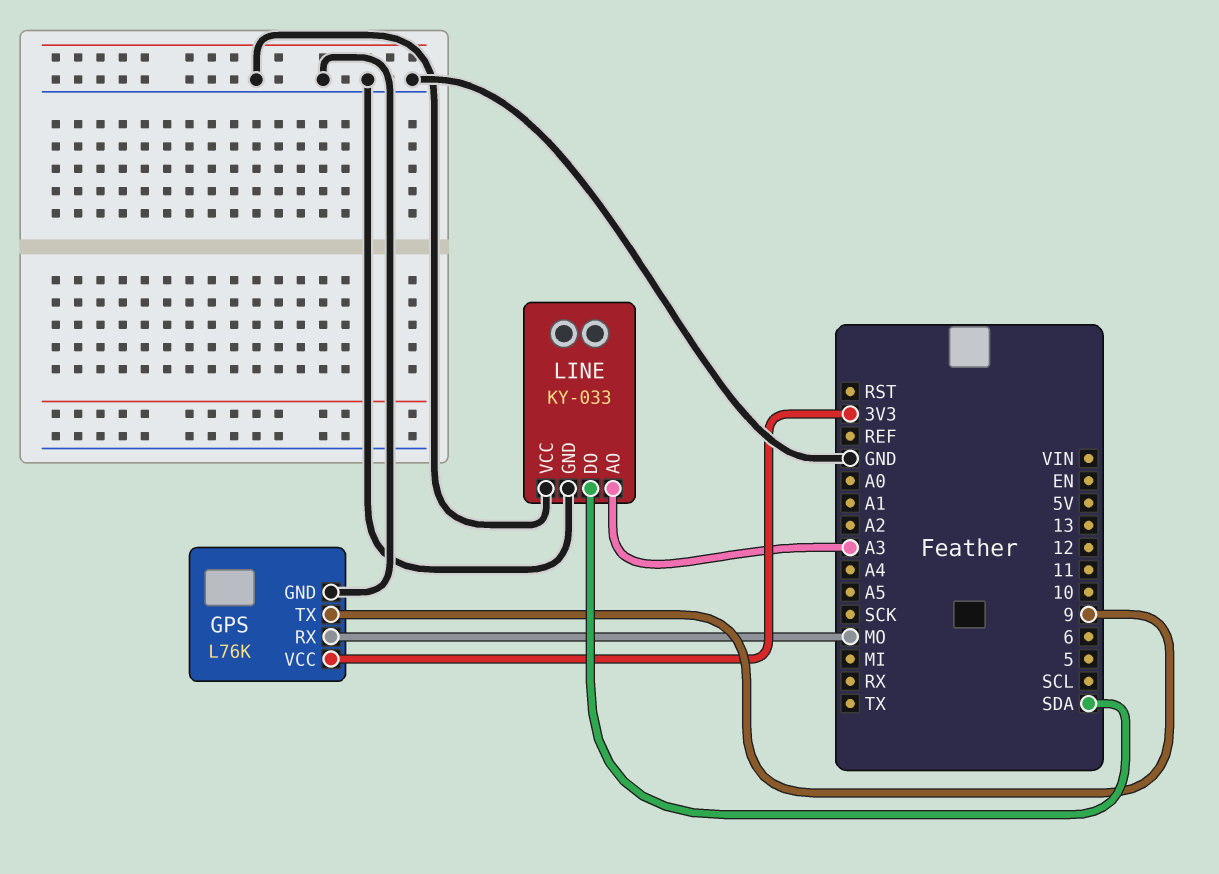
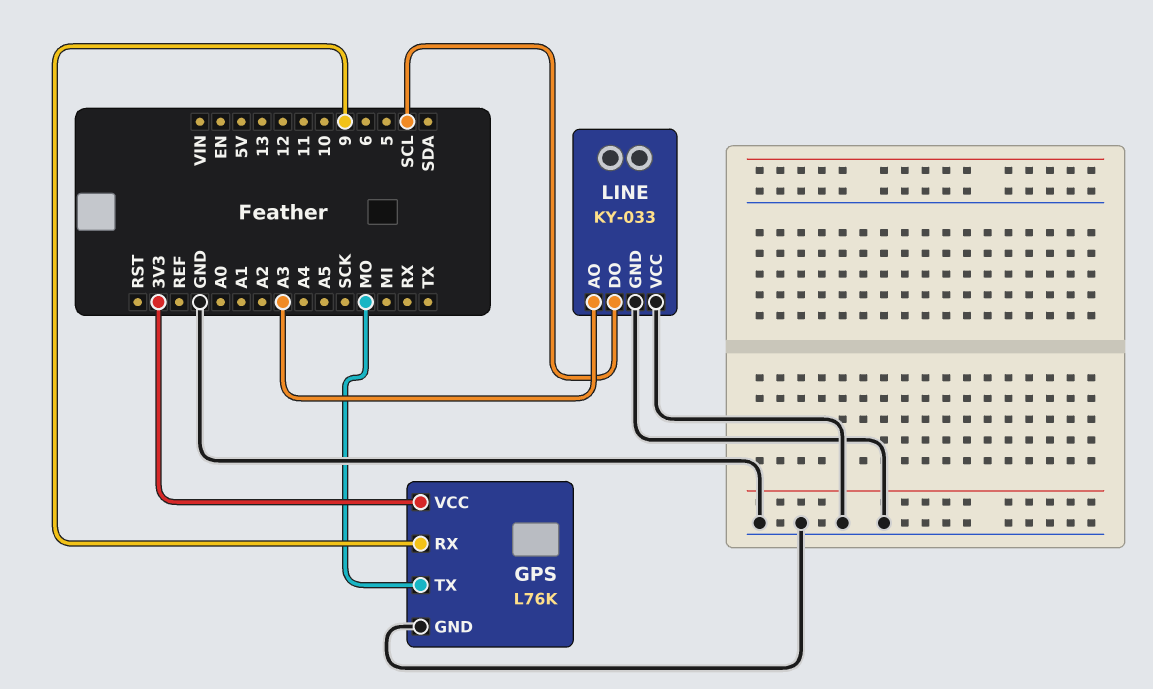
GPS pin RX: MO -> 9
GPS pin TX: 9 -> MO
LINE pin DO: SDA -> SCL

